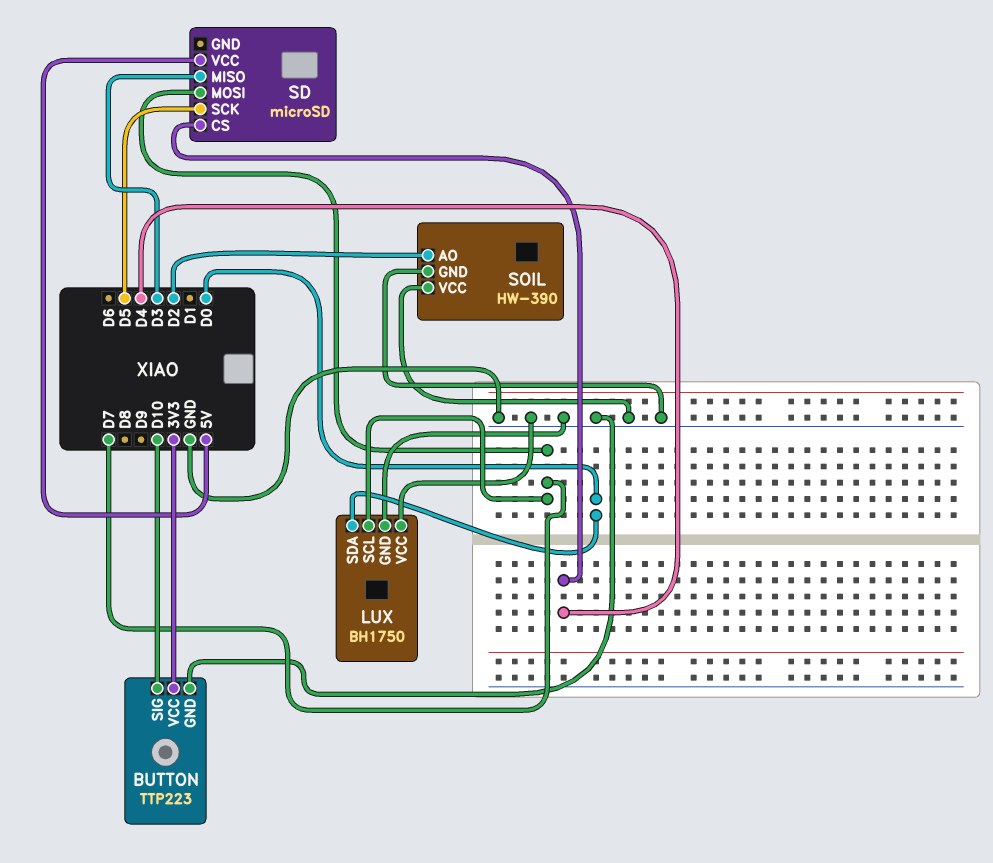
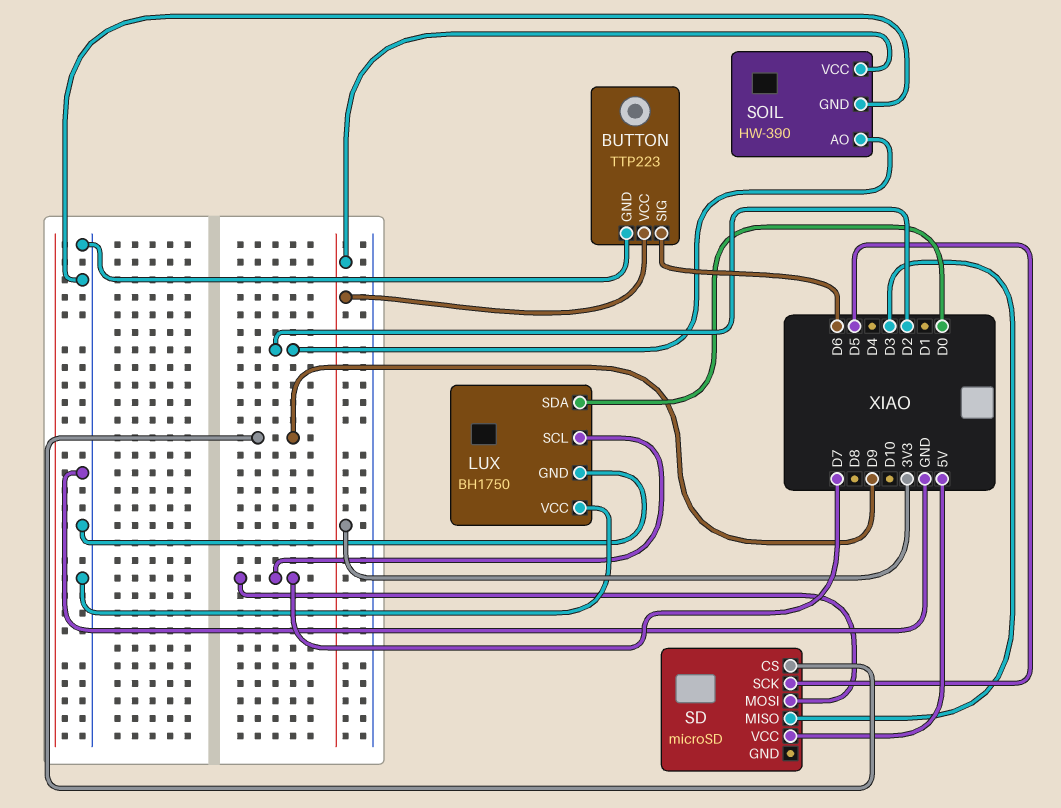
BUTTON pin SIG: D10 -> D6
SD pin CS: D4 -> D9
SOIL pin VCC: GND -> 3V3

